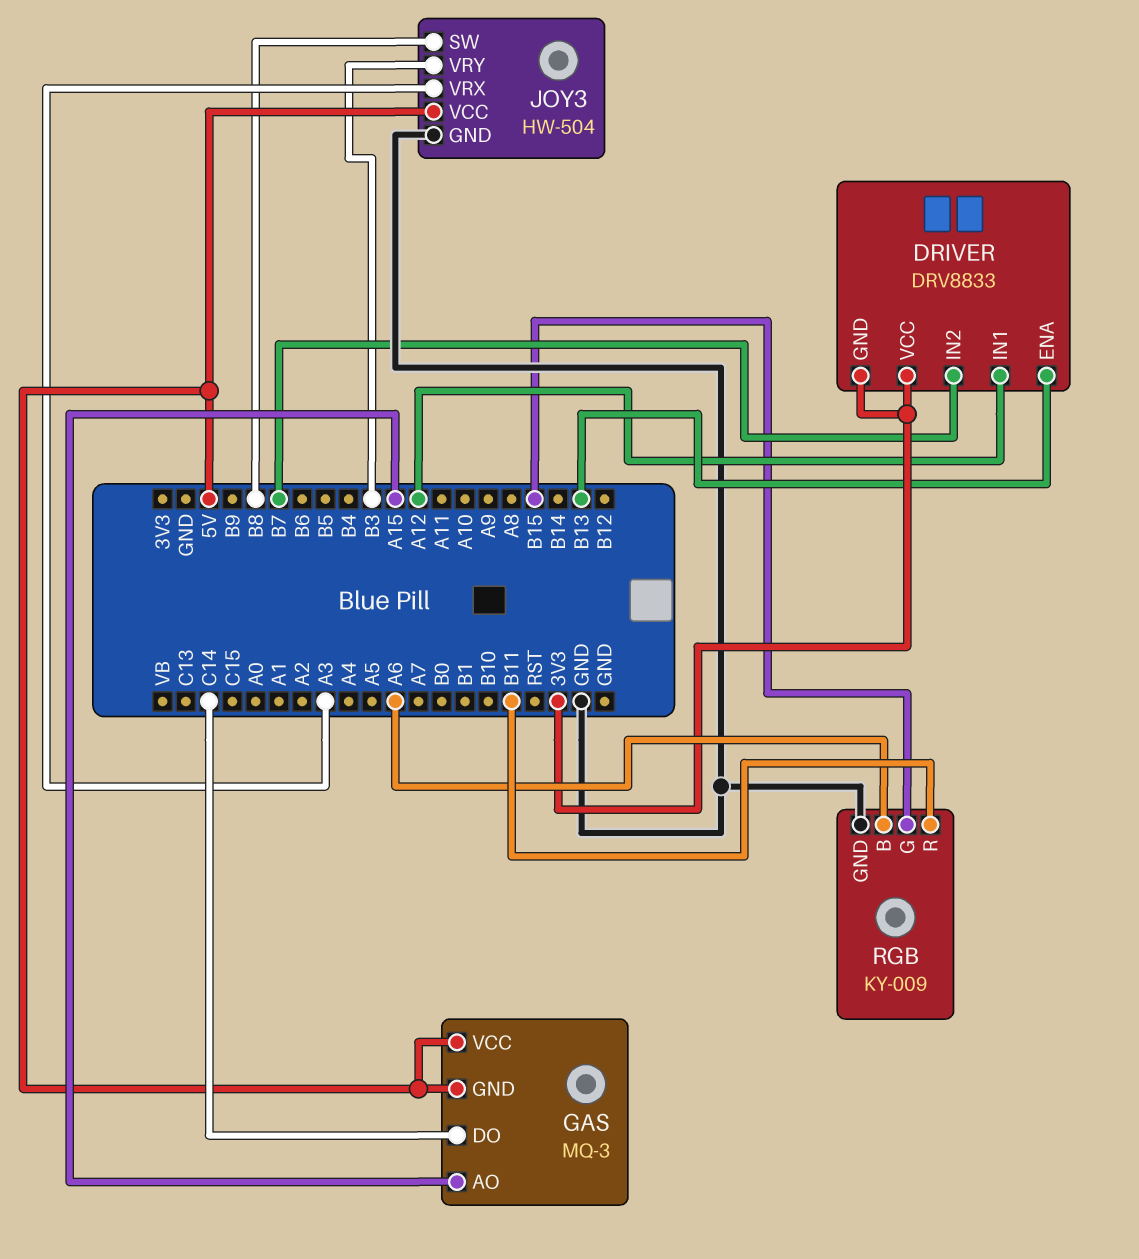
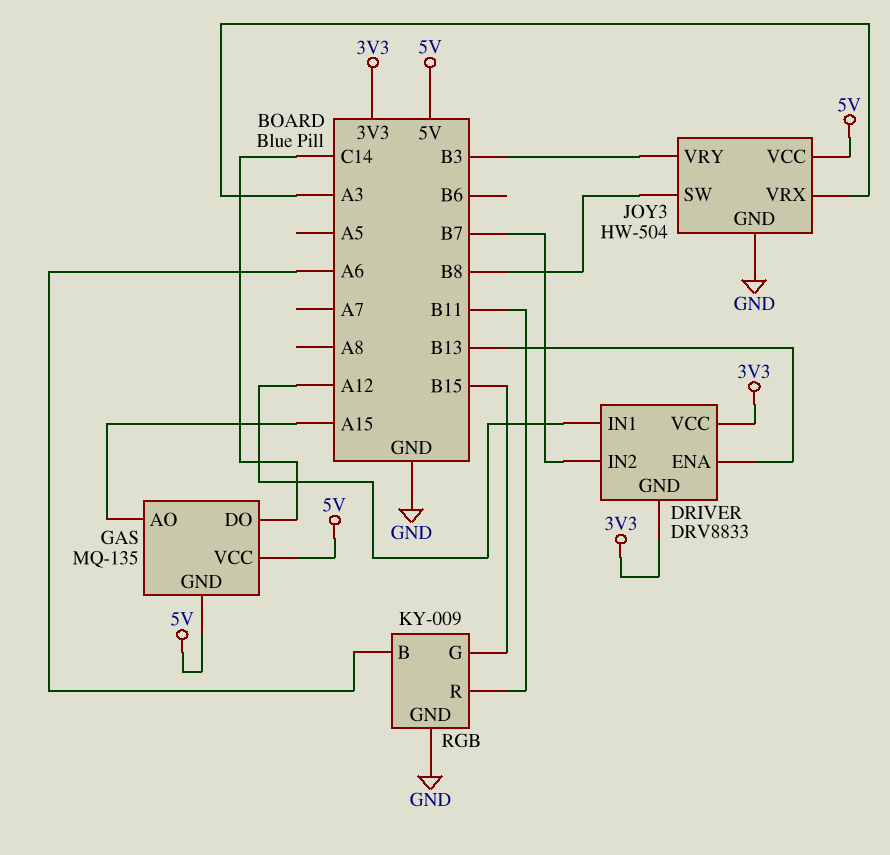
GAS: MQ-3 -> MQ-135

